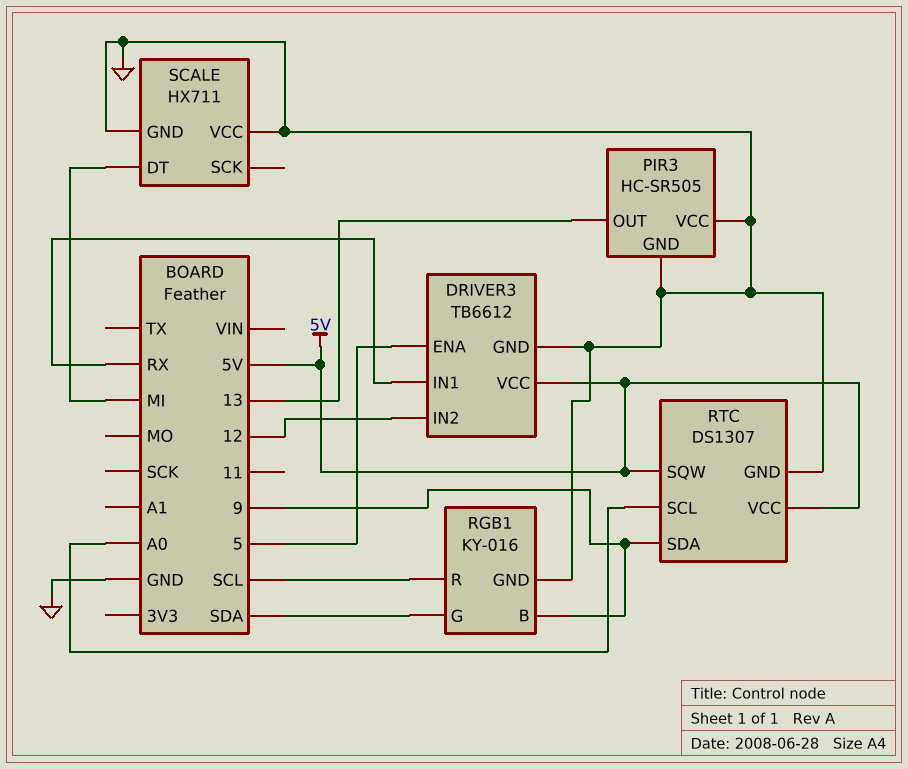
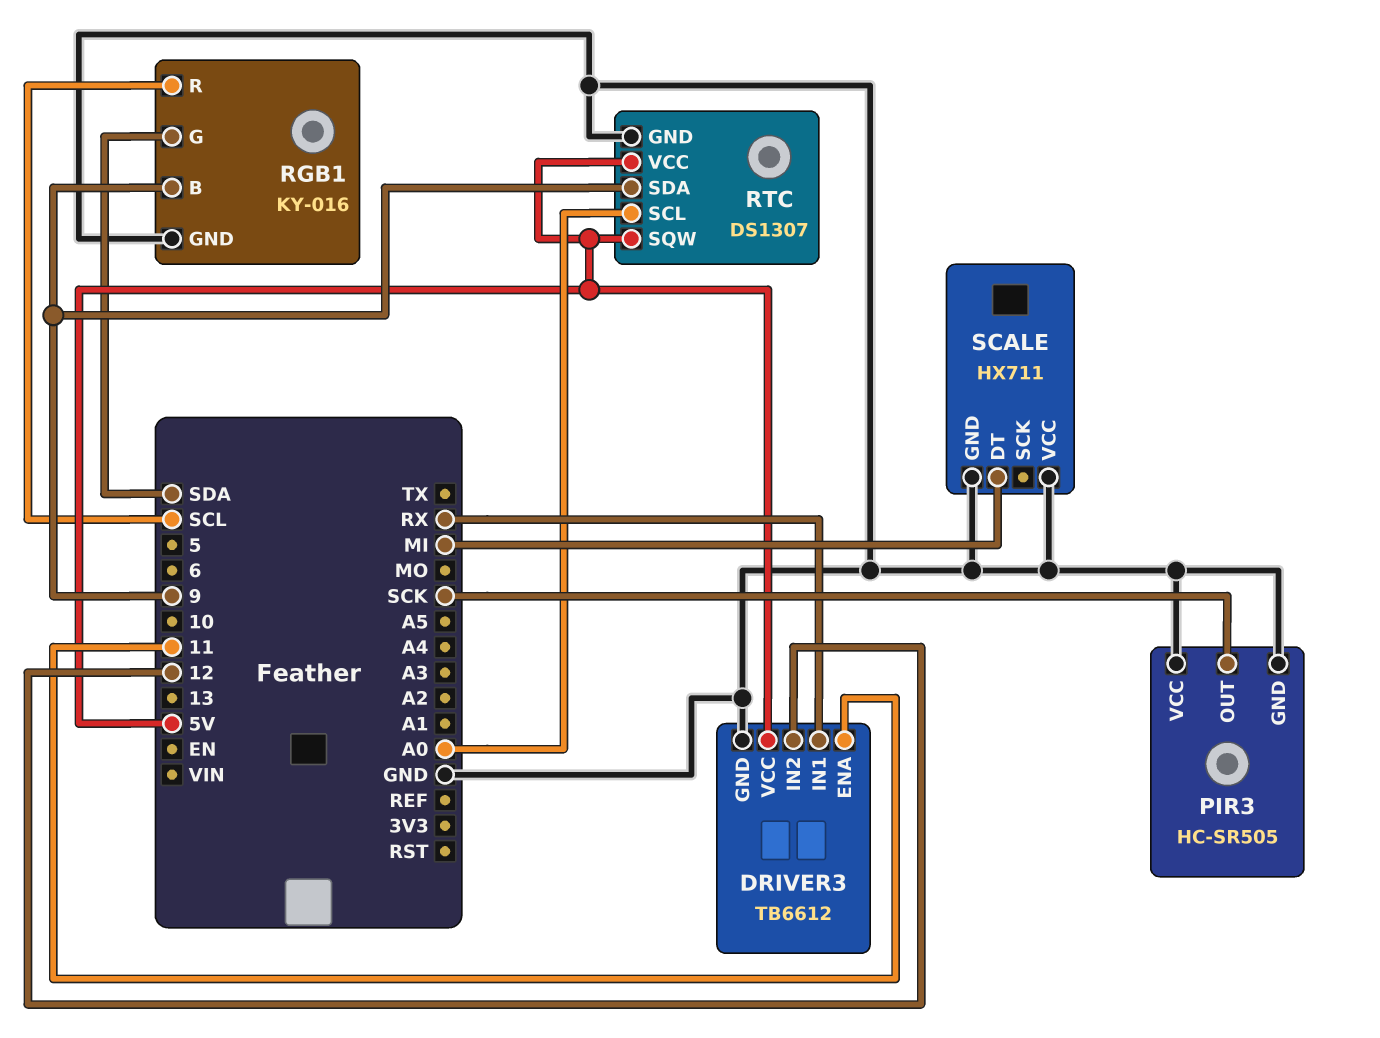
DRIVER3 pin ENA: 5 -> 11
PIR3 pin OUT: 13 -> SCK

